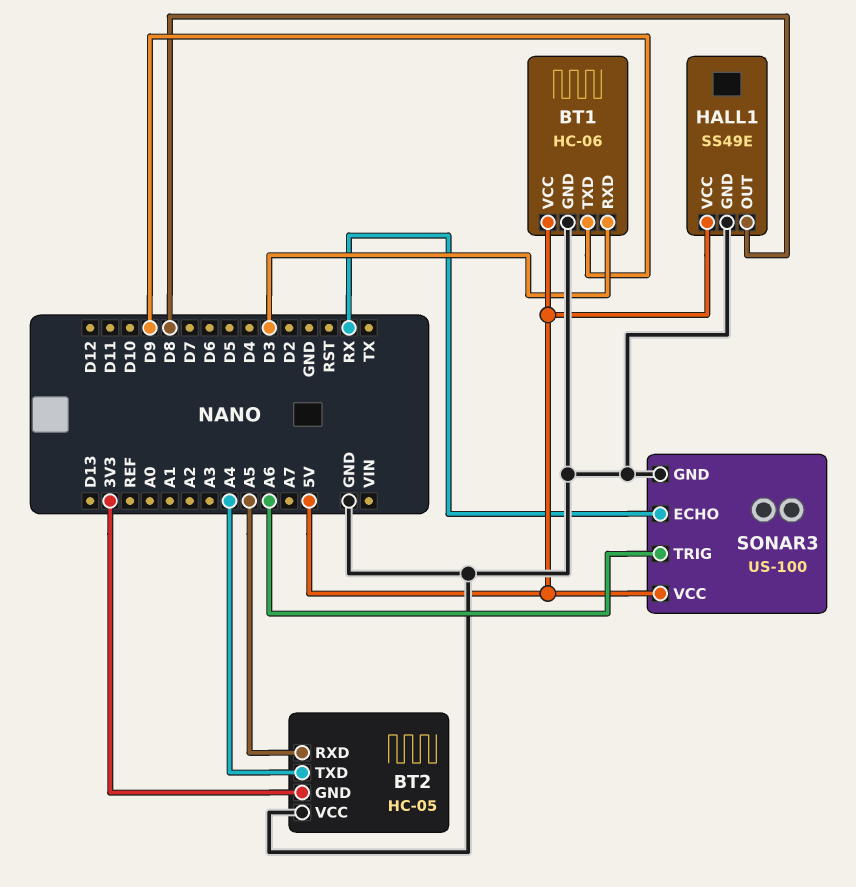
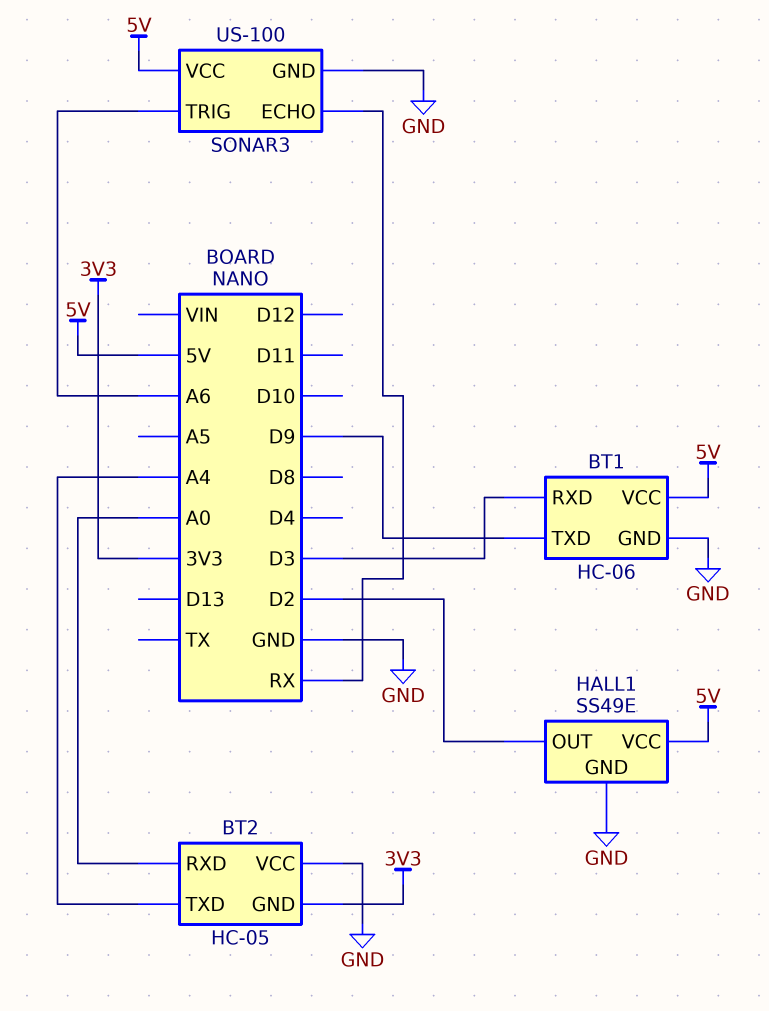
BT2 pin RXD: A5 -> A0
HALL1 pin OUT: D8 -> D2

